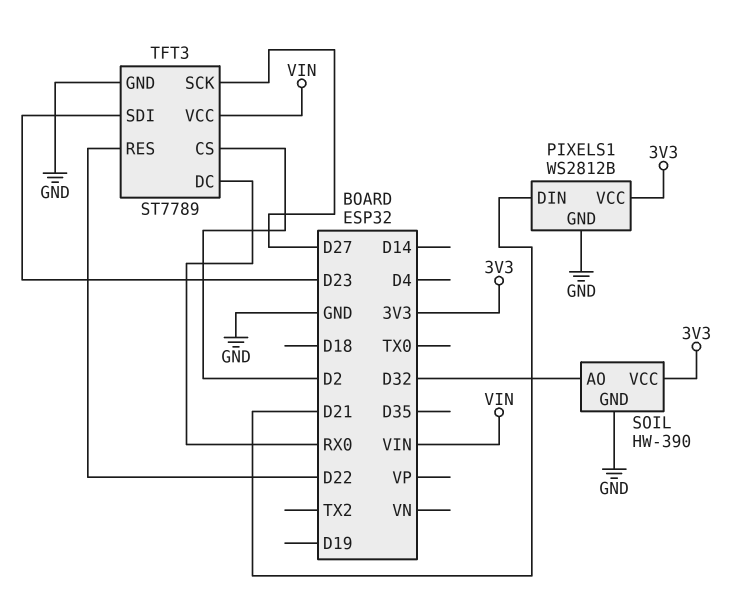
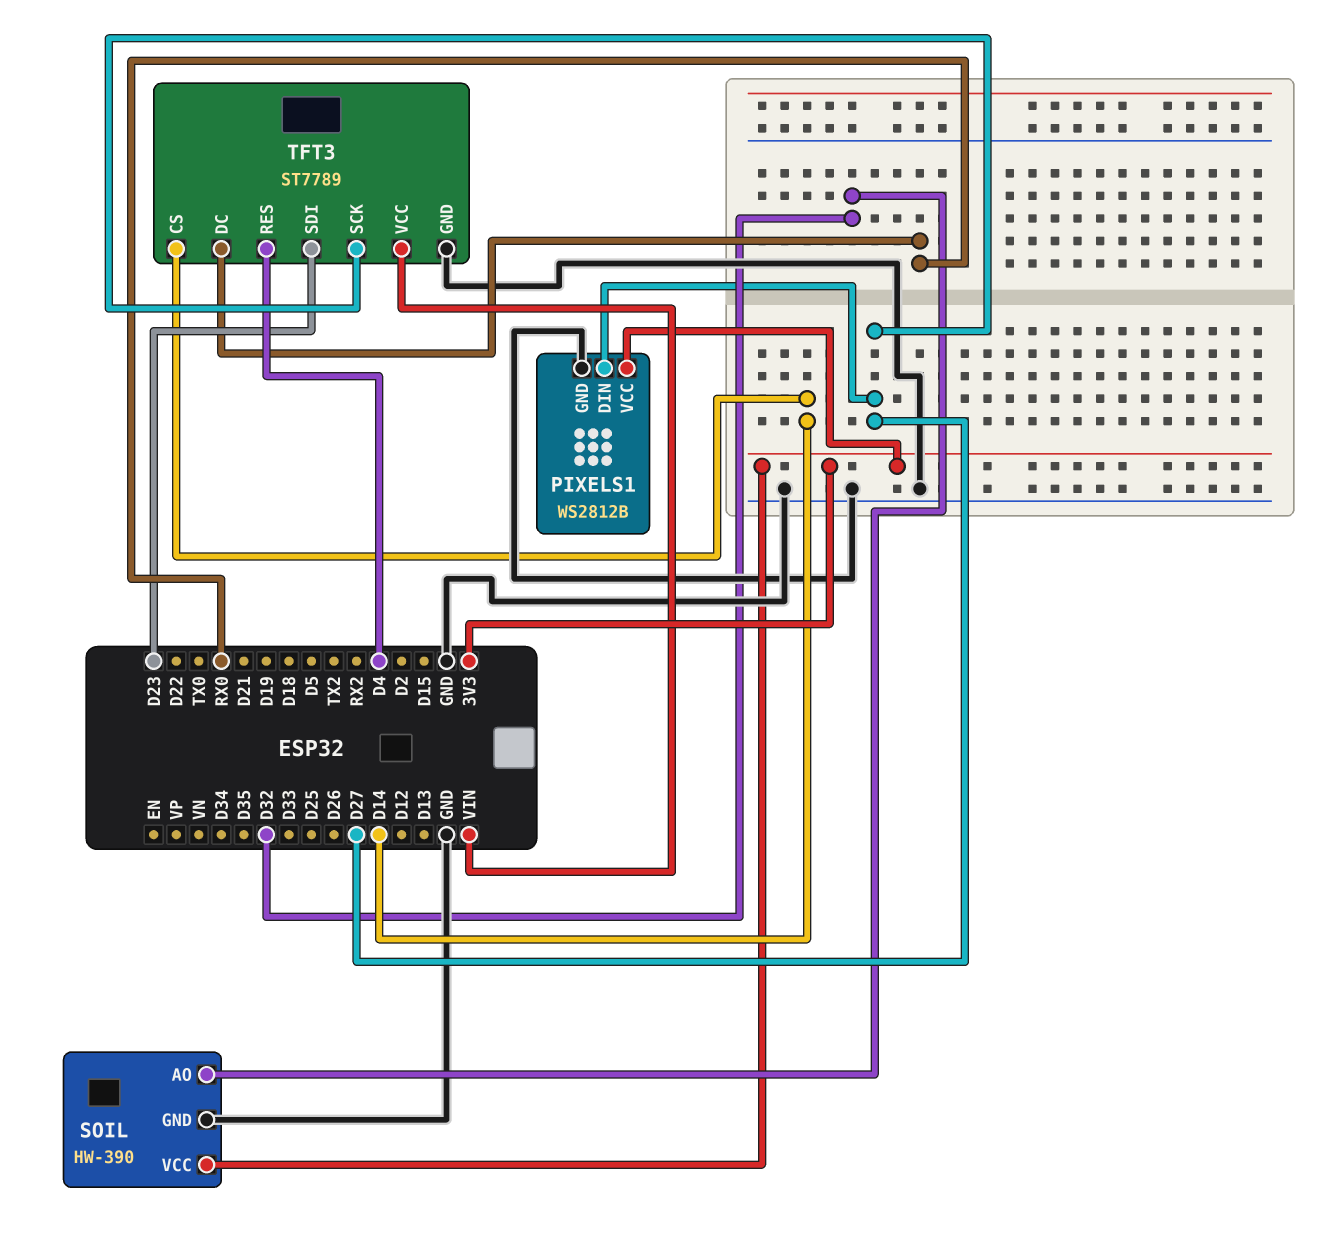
PIXELS1 pin DIN: D21 -> D27
TFT3 pin CS: D2 -> D14
TFT3 pin RES: D22 -> D4

